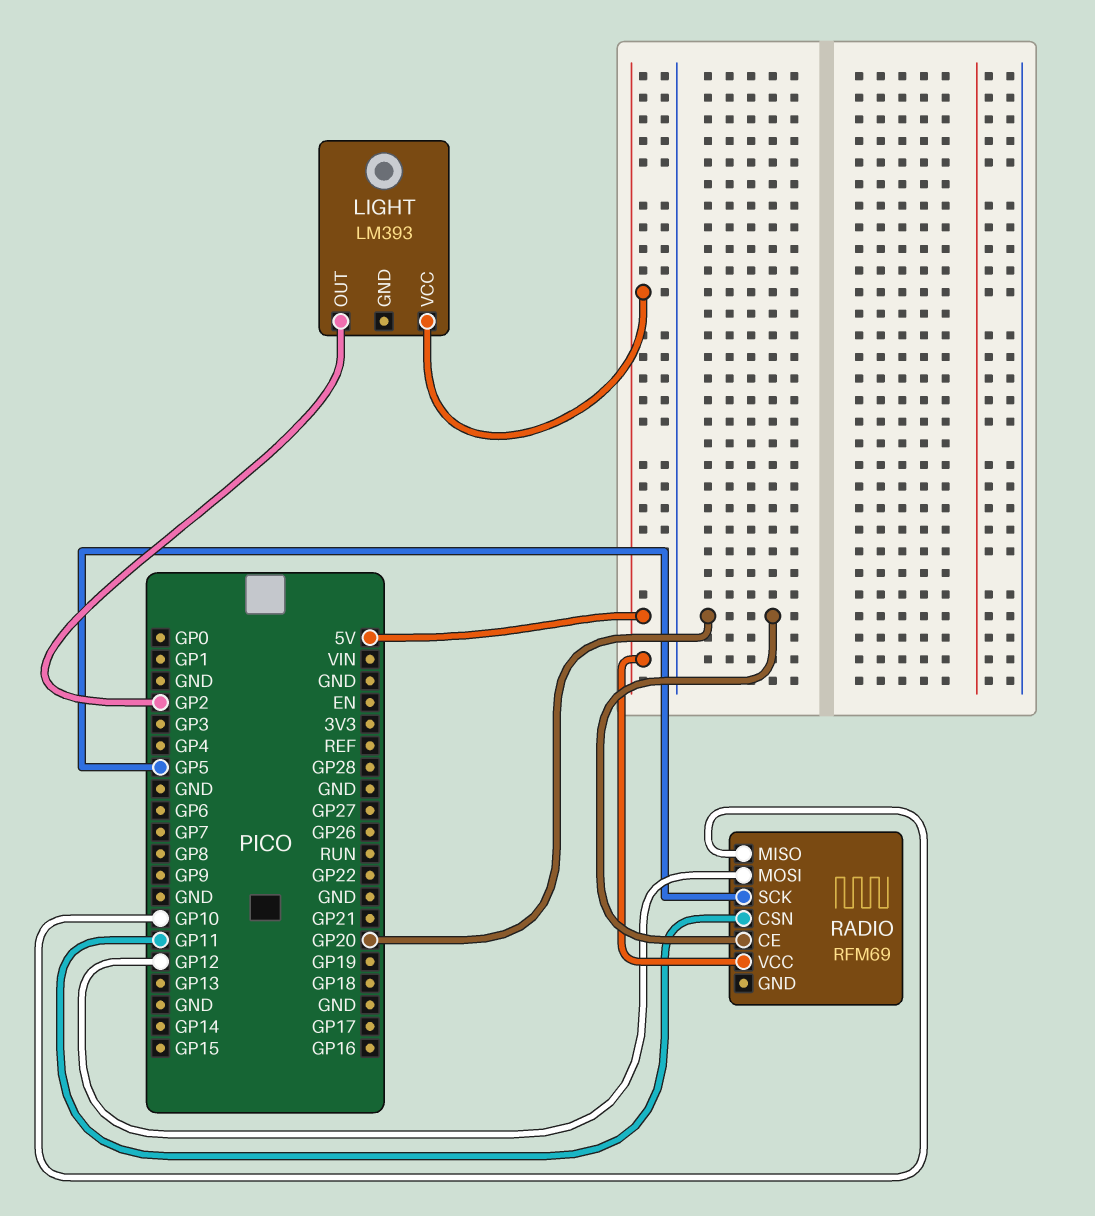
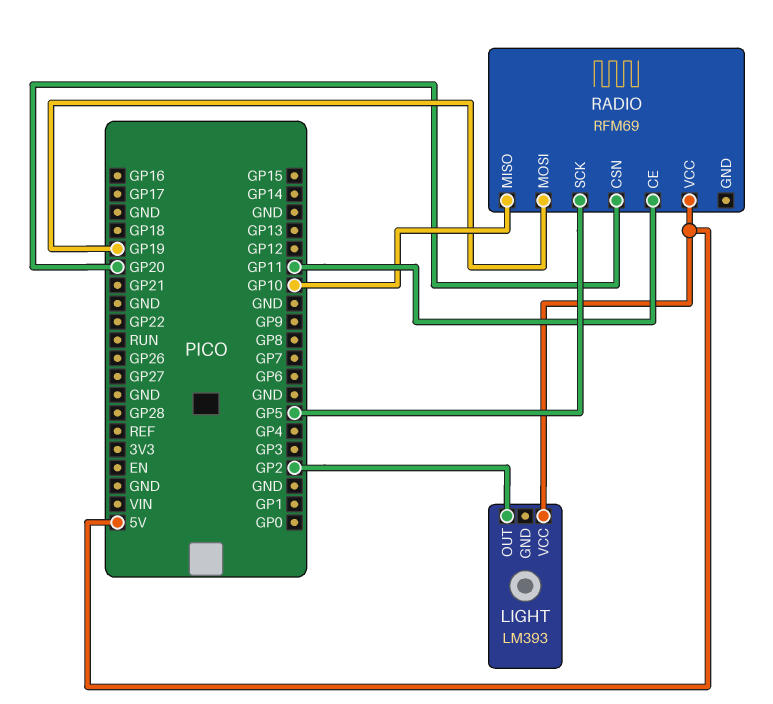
RADIO pin CE: GP20 -> GP11
RADIO pin CSN: GP11 -> GP20
RADIO pin MOSI: GP12 -> GP19

